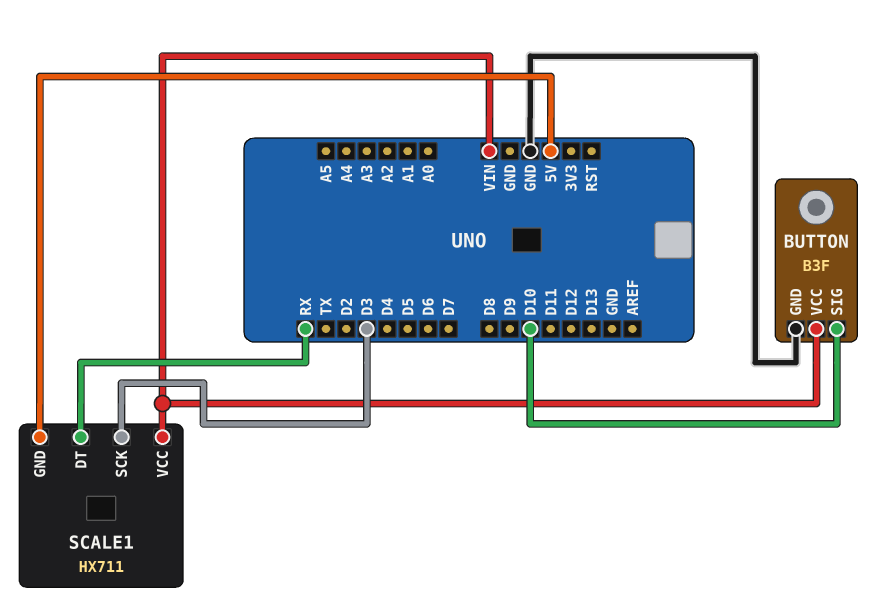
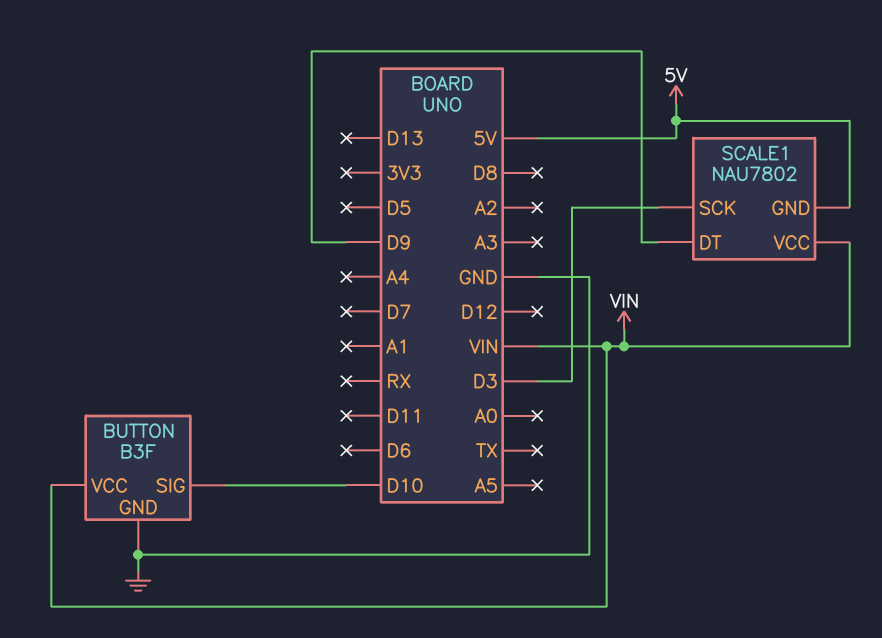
SCALE1: HX711 -> NAU7802
SCALE1 pin DT: RX -> D9

